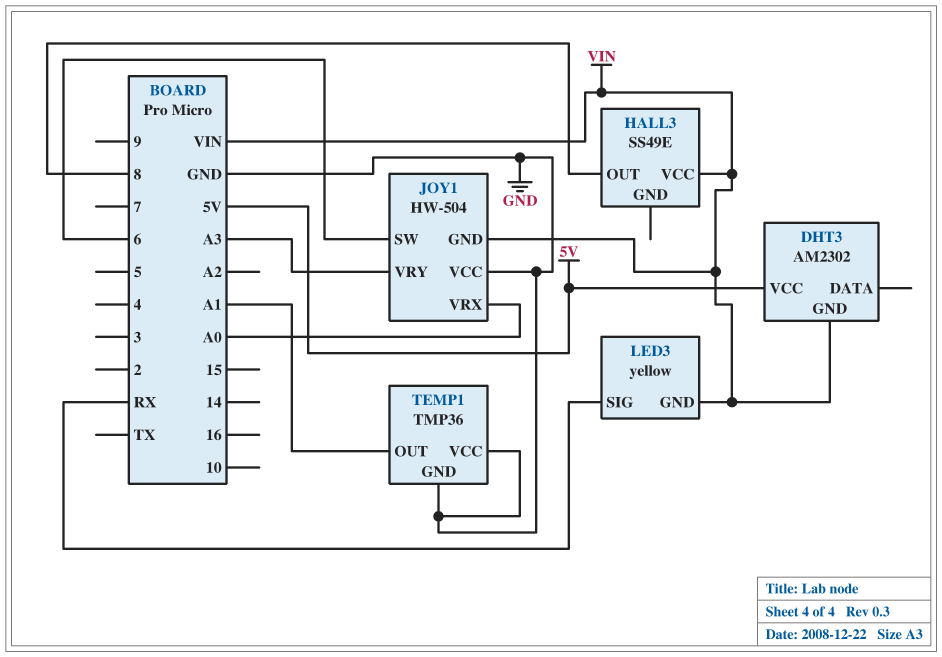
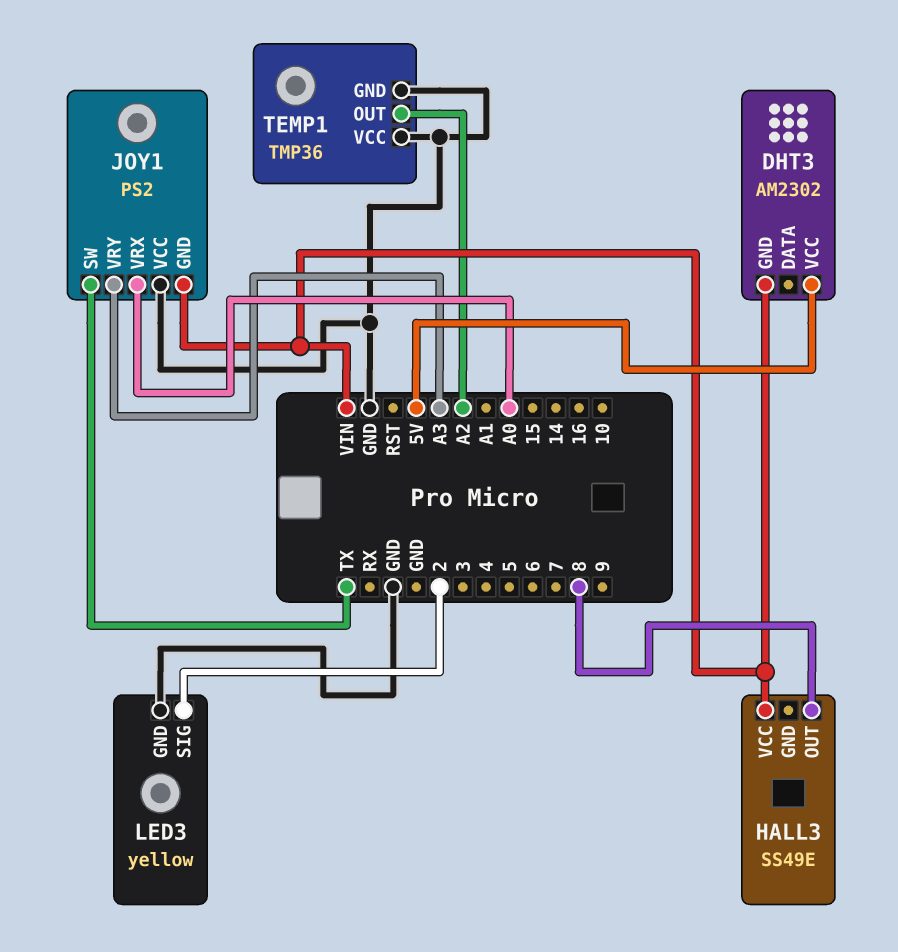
JOY1: HW-504 -> PS2
JOY1 pin SW: 6 -> TX
LED3 pin GND: VIN -> GND
LED3 pin SIG: RX -> 2
TEMP1 pin OUT: A1 -> A2

